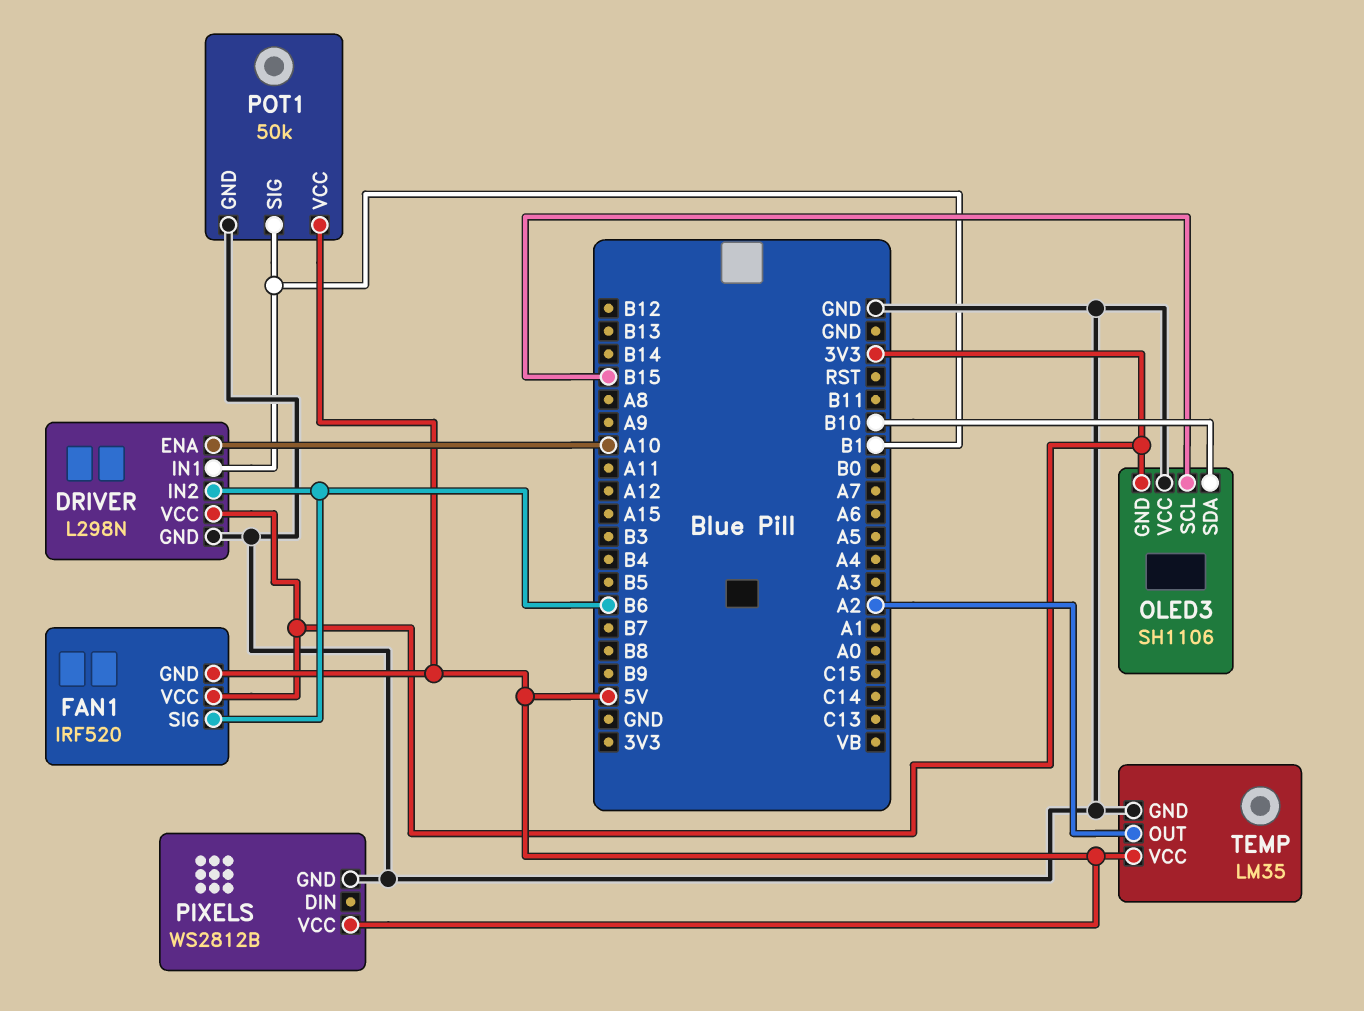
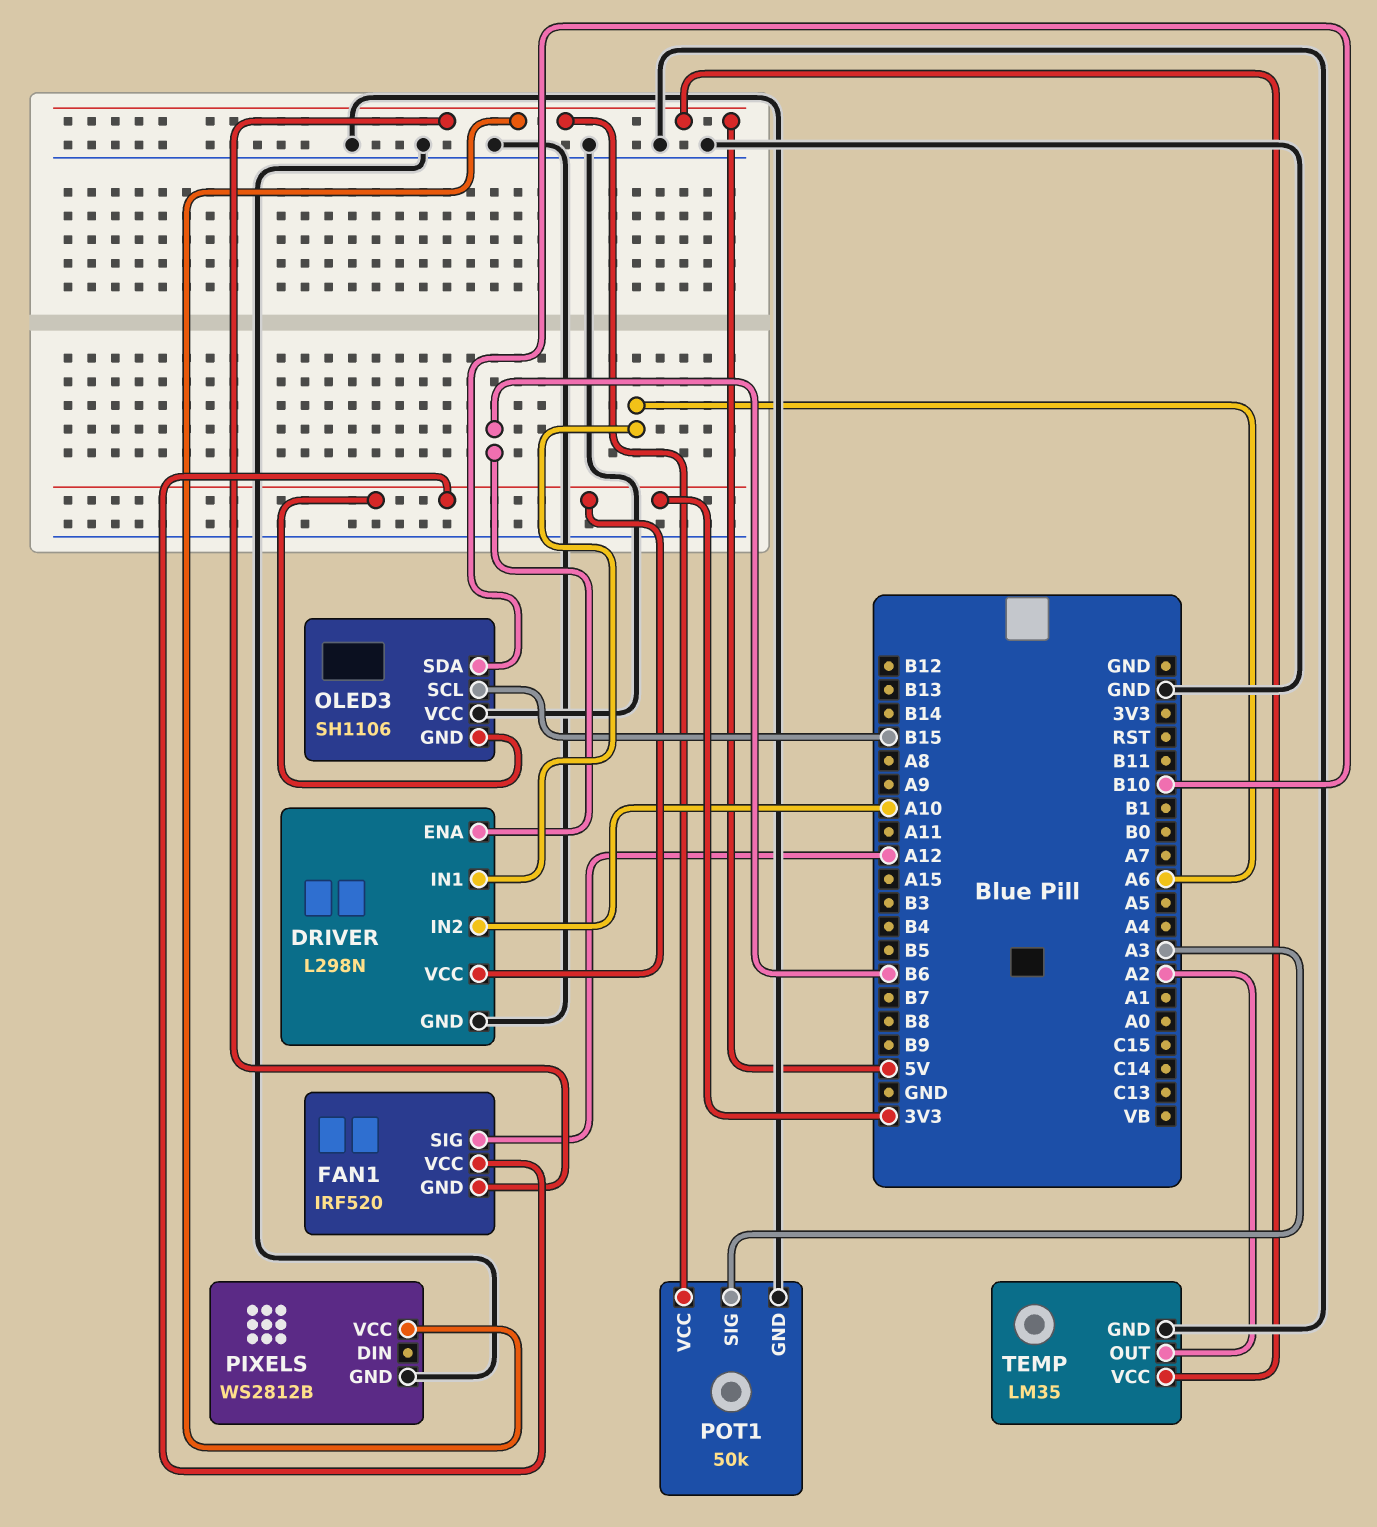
DRIVER pin ENA: A10 -> B6
DRIVER pin IN1: B1 -> A6
DRIVER pin IN2: B6 -> A10
FAN1 pin SIG: B6 -> A12
POT1 pin SIG: B1 -> A3

